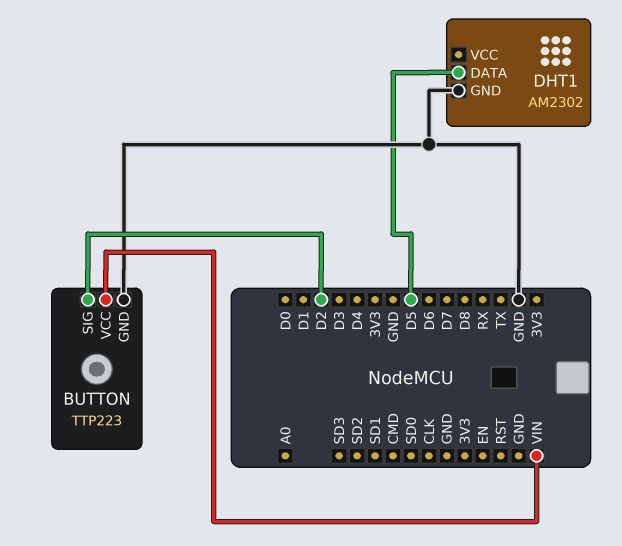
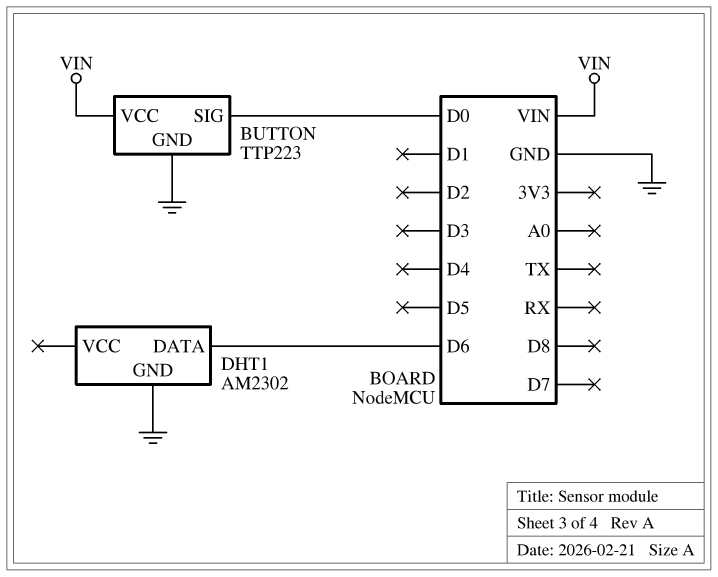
BUTTON pin SIG: D2 -> D0
DHT1 pin DATA: D5 -> D6

